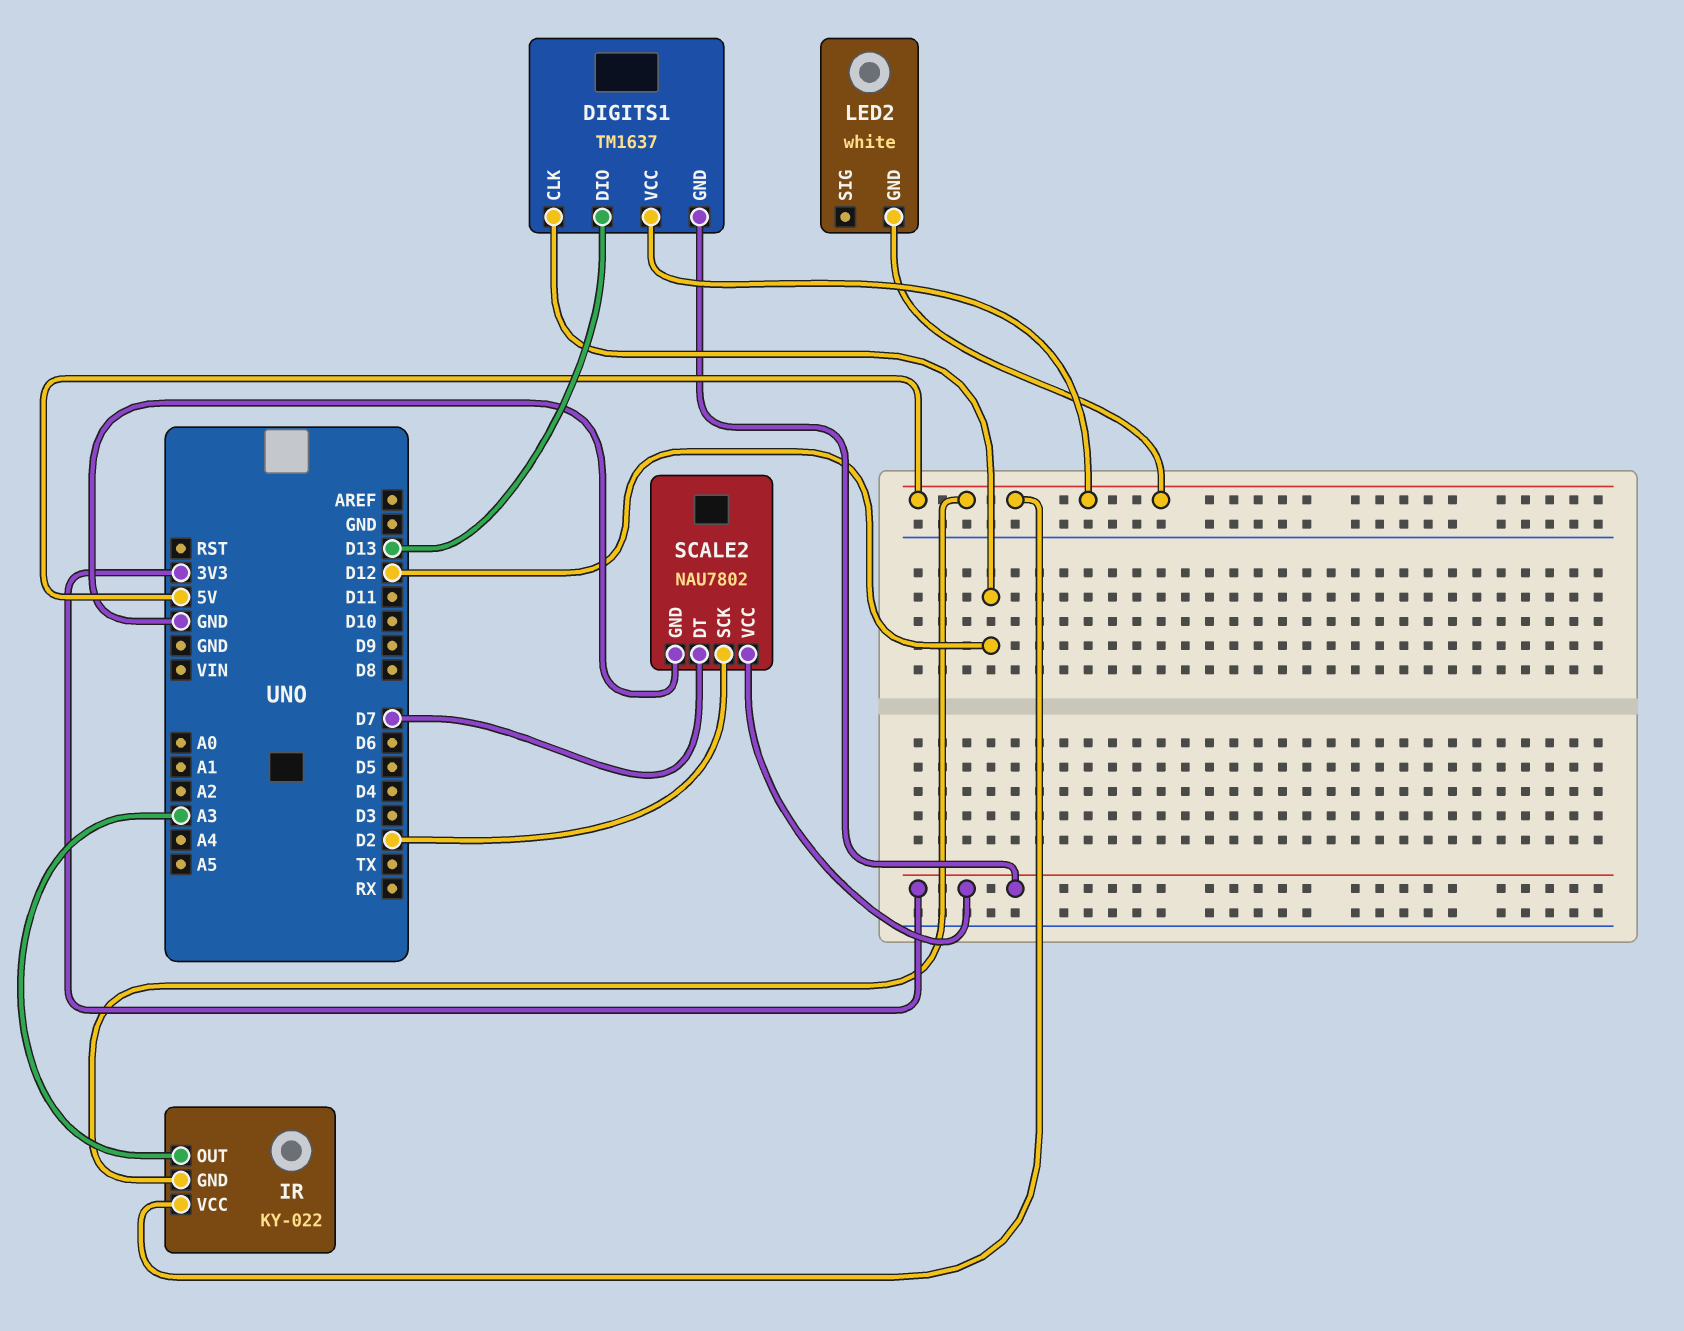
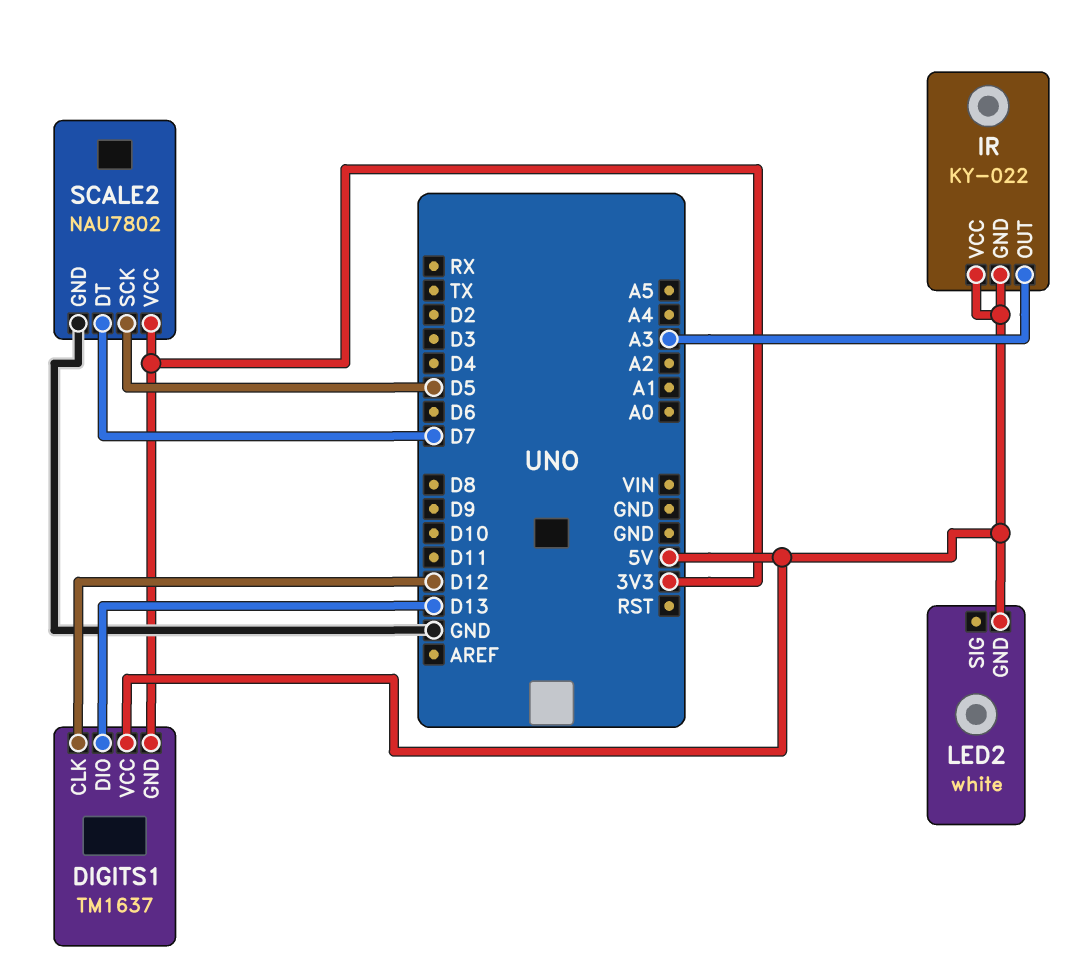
SCALE2 pin SCK: D2 -> D5

